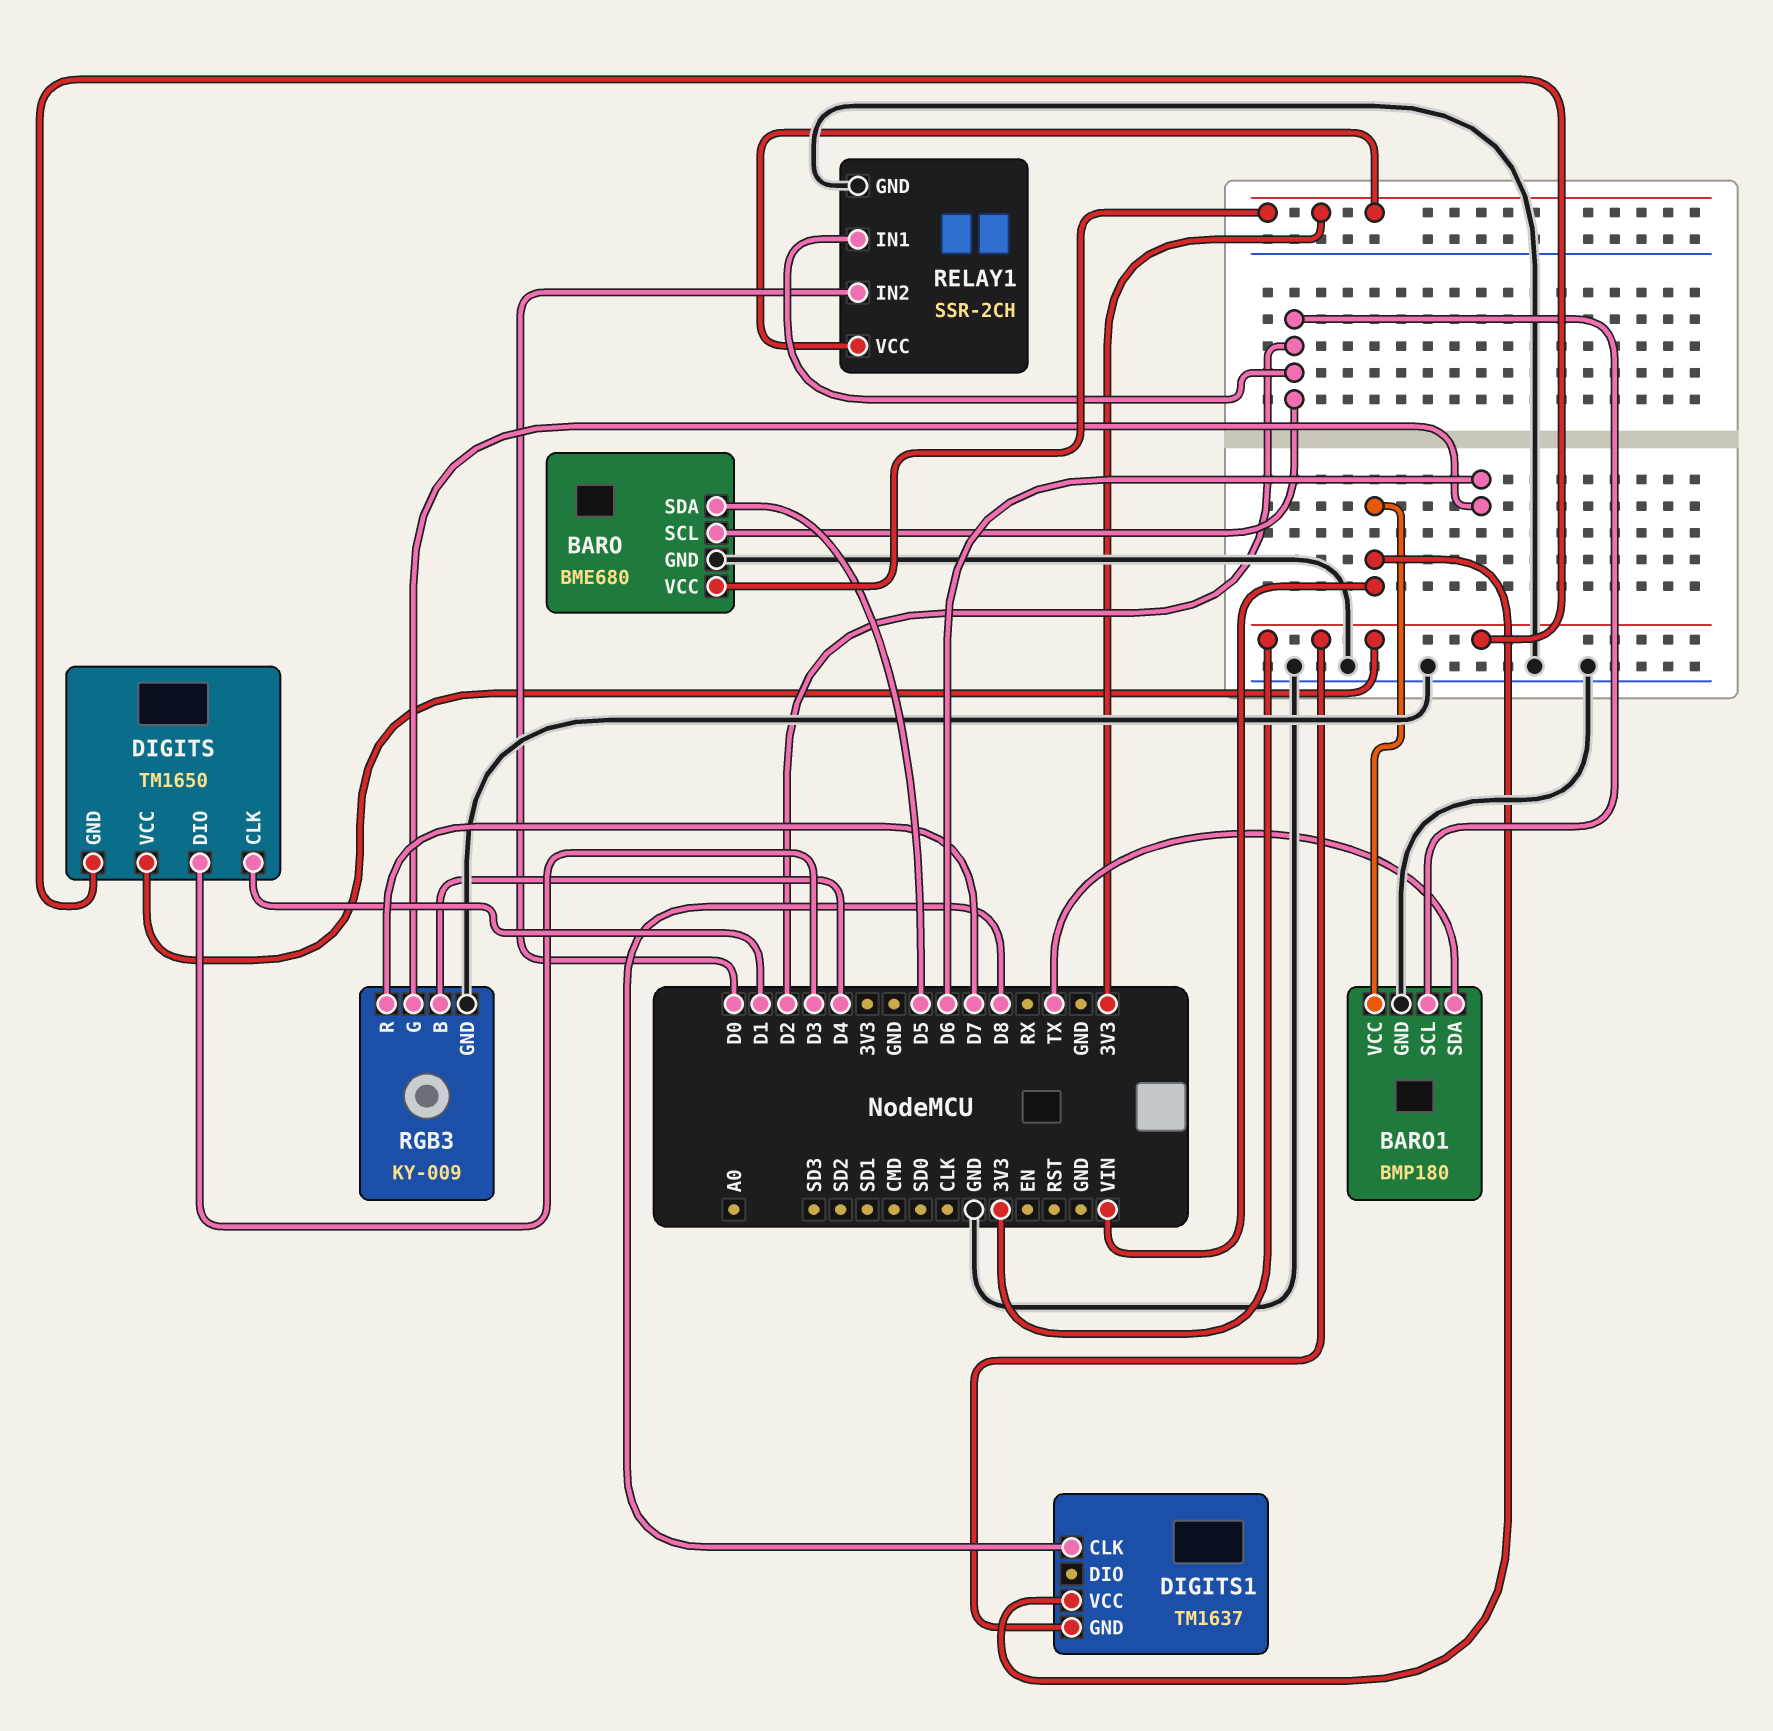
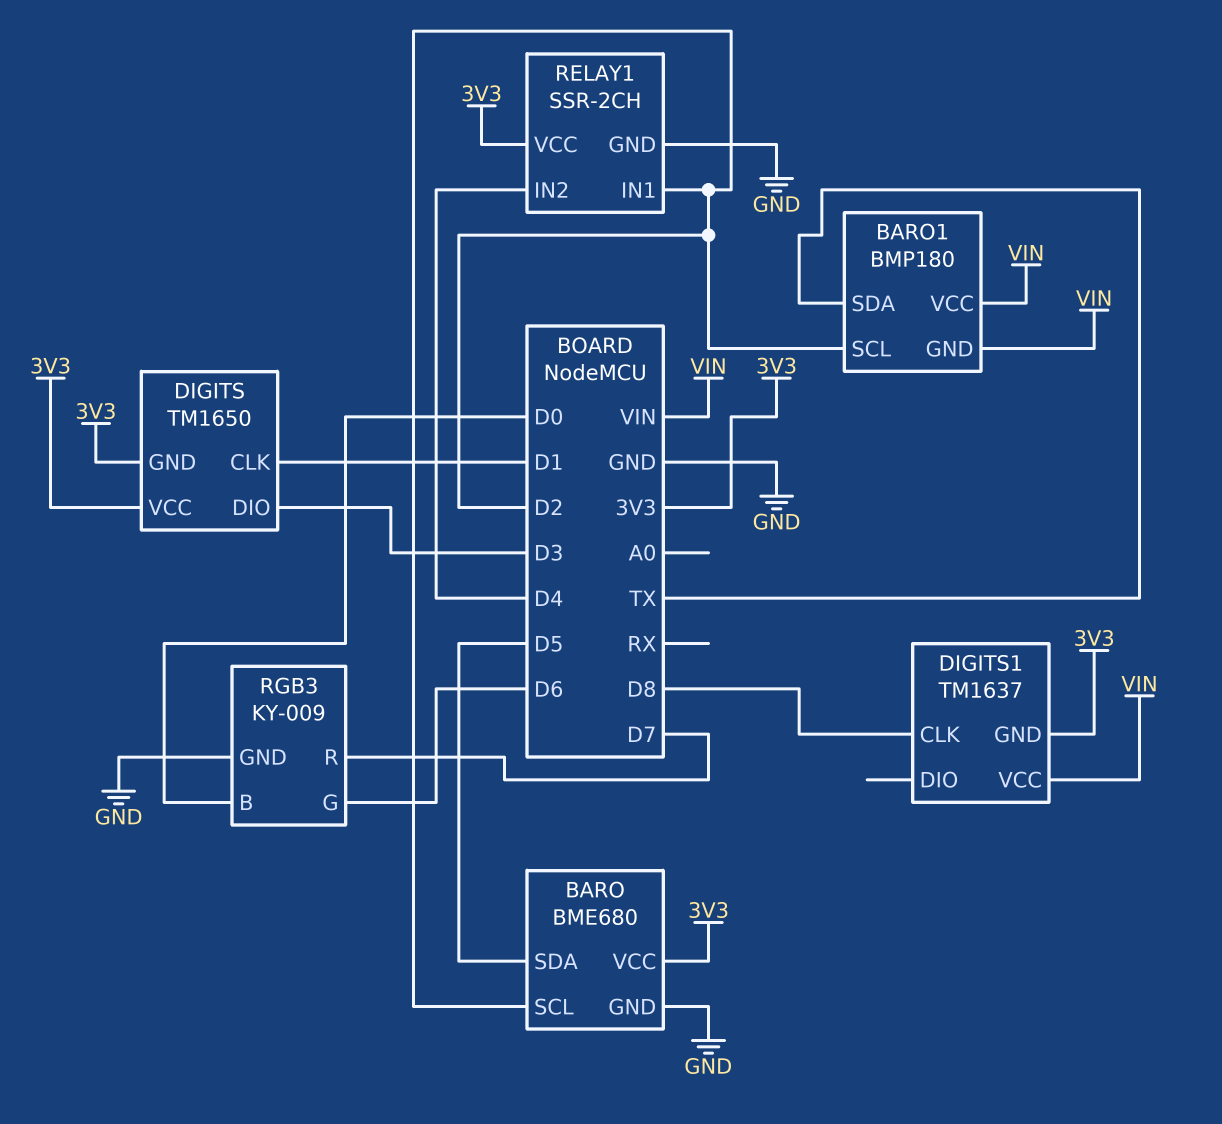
BARO1 pin GND: GND -> VIN
RELAY1 pin IN2: D0 -> D4
RGB3 pin B: D4 -> D0

